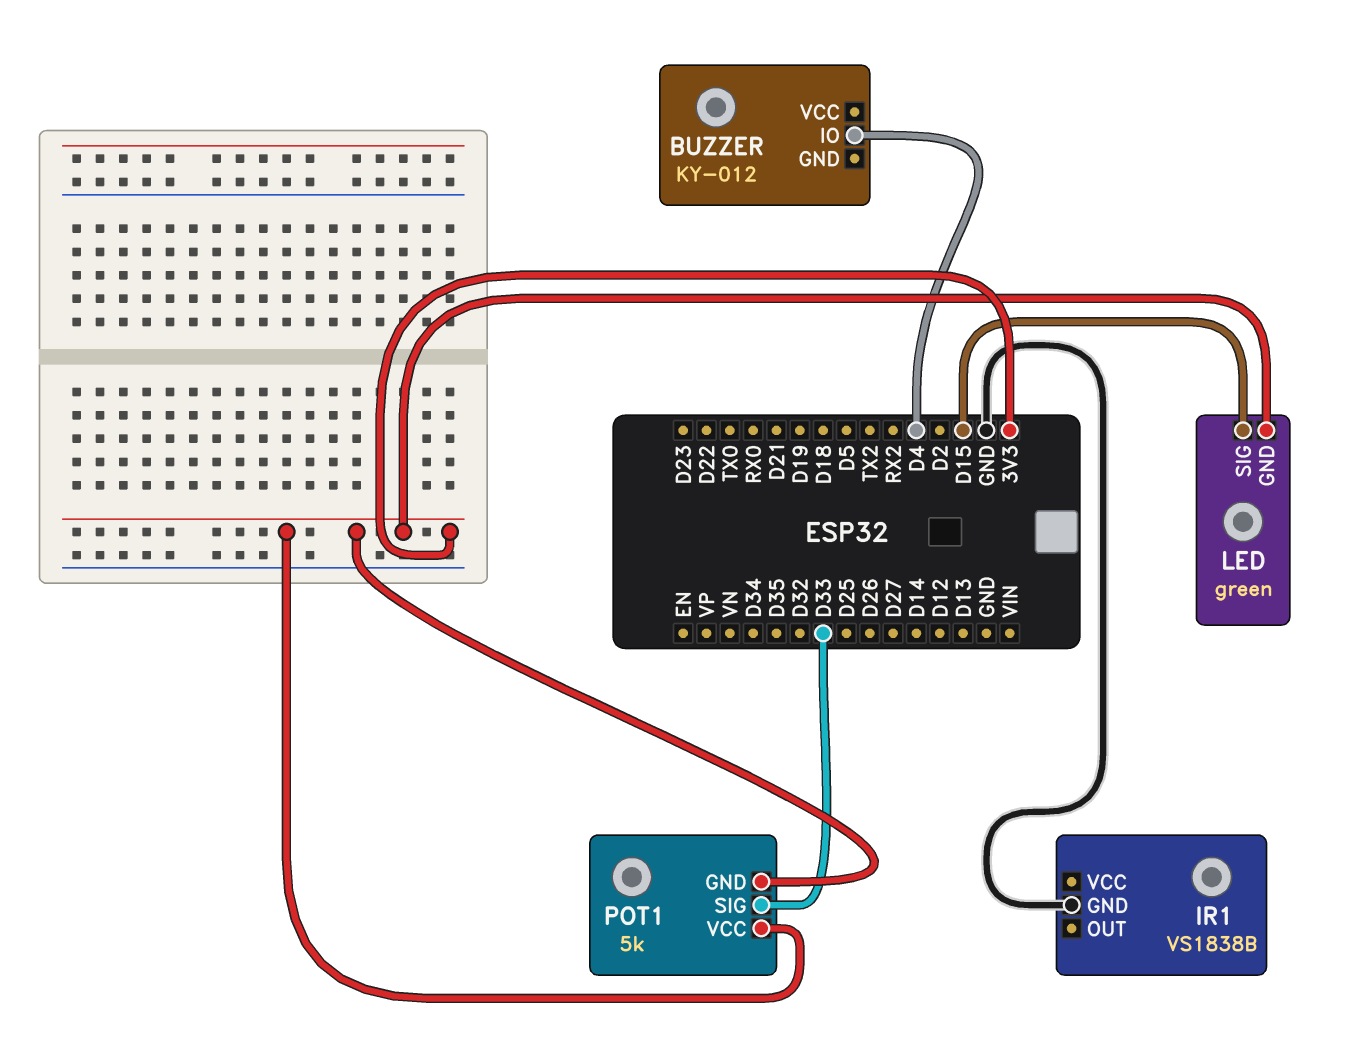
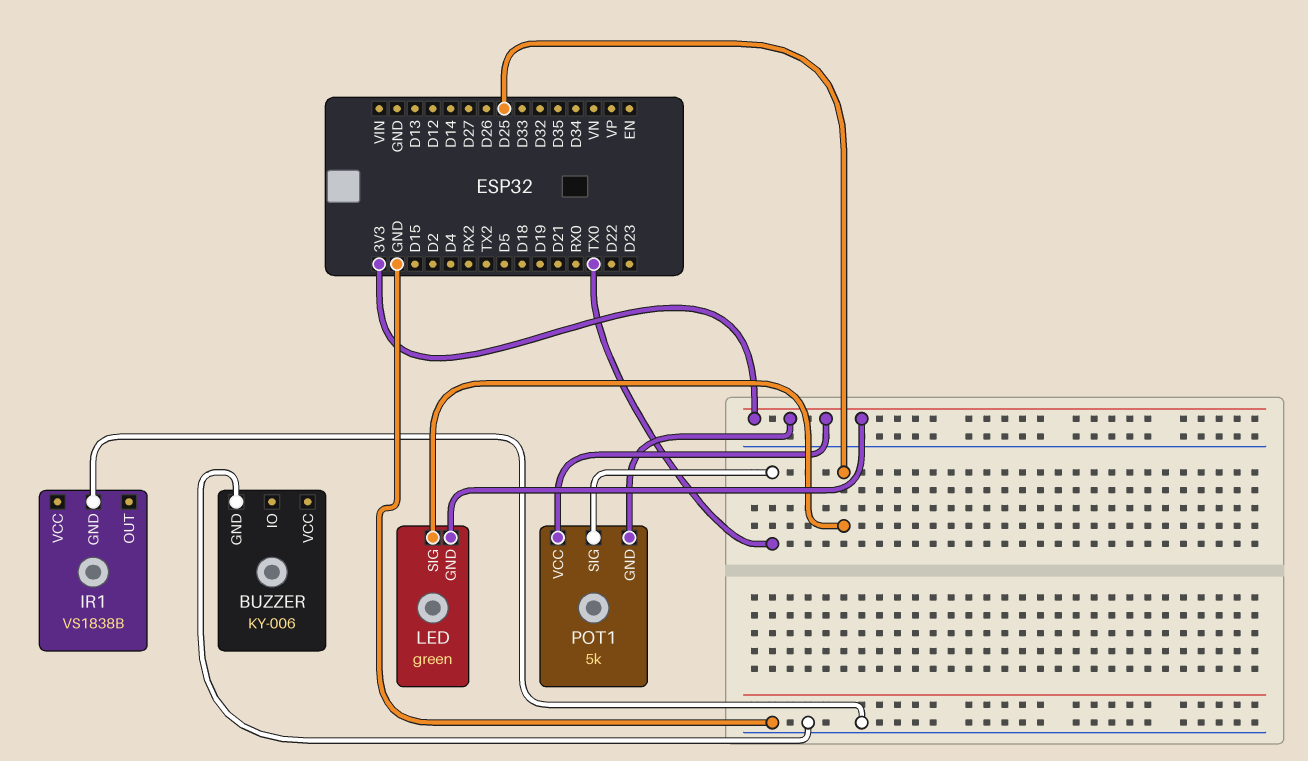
BUZZER: KY-012 -> KY-006
BUZZER pin GND: none -> GND
BUZZER pin IO: D4 -> none
LED pin SIG: D15 -> D25
POT1 pin SIG: D33 -> TX0

